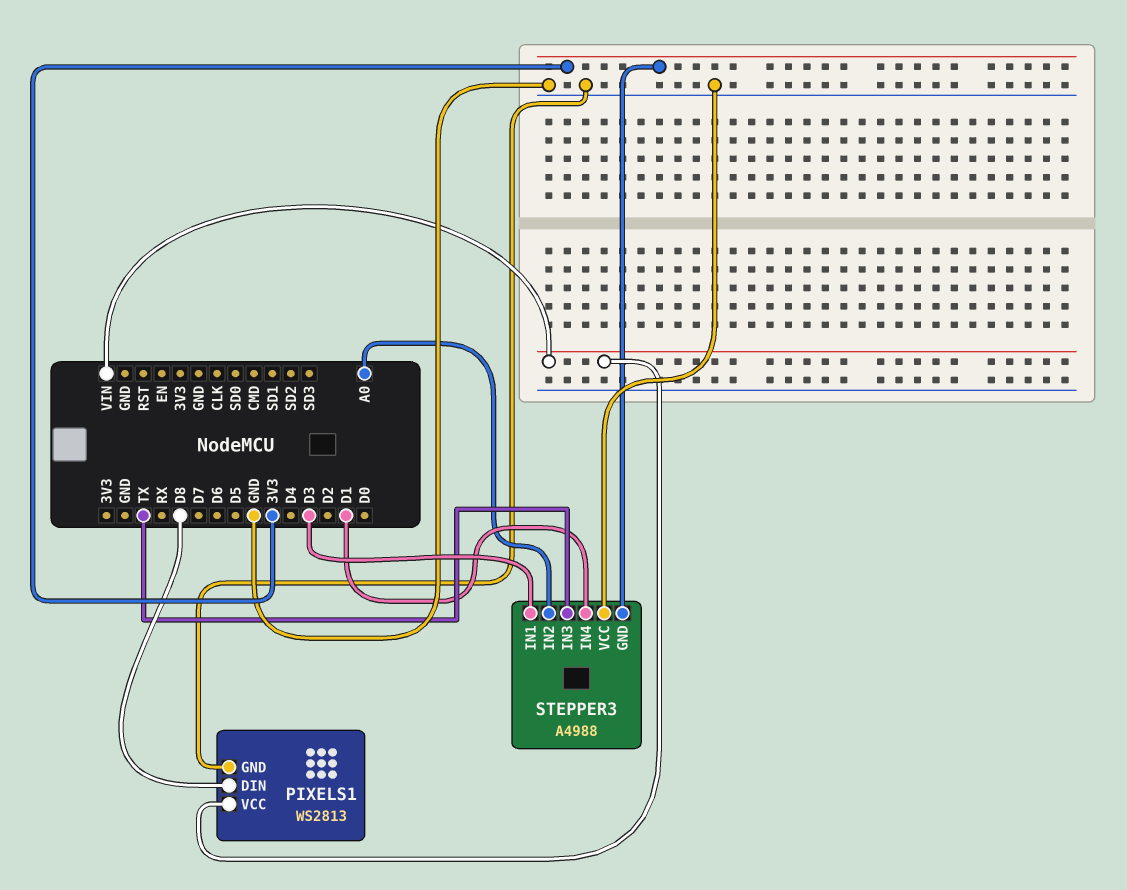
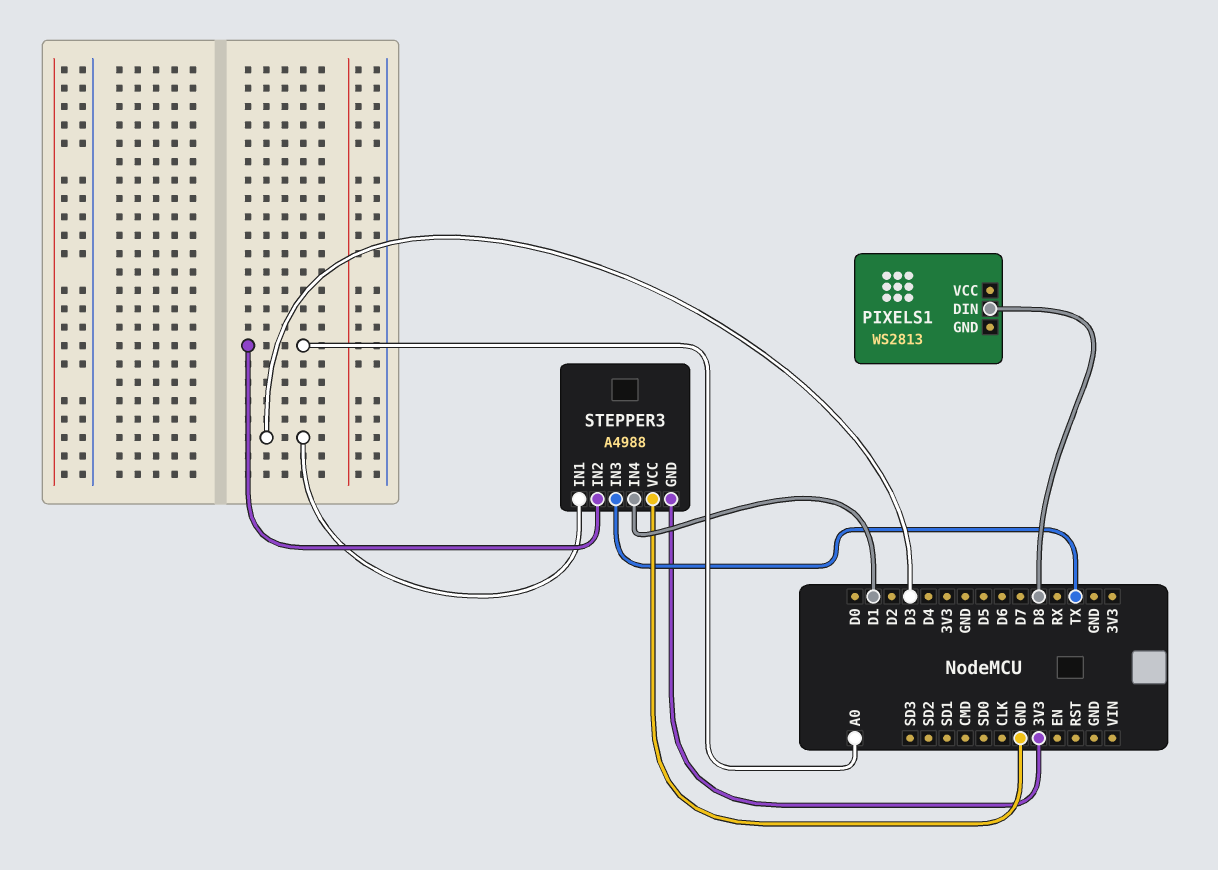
PIXELS1 pin GND: GND -> none
PIXELS1 pin VCC: VIN -> none

